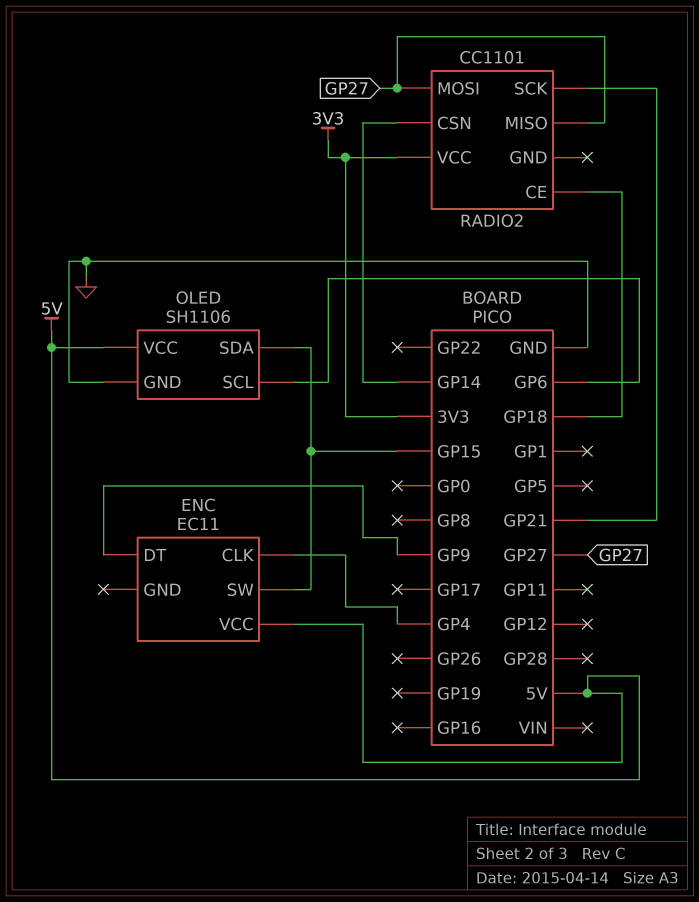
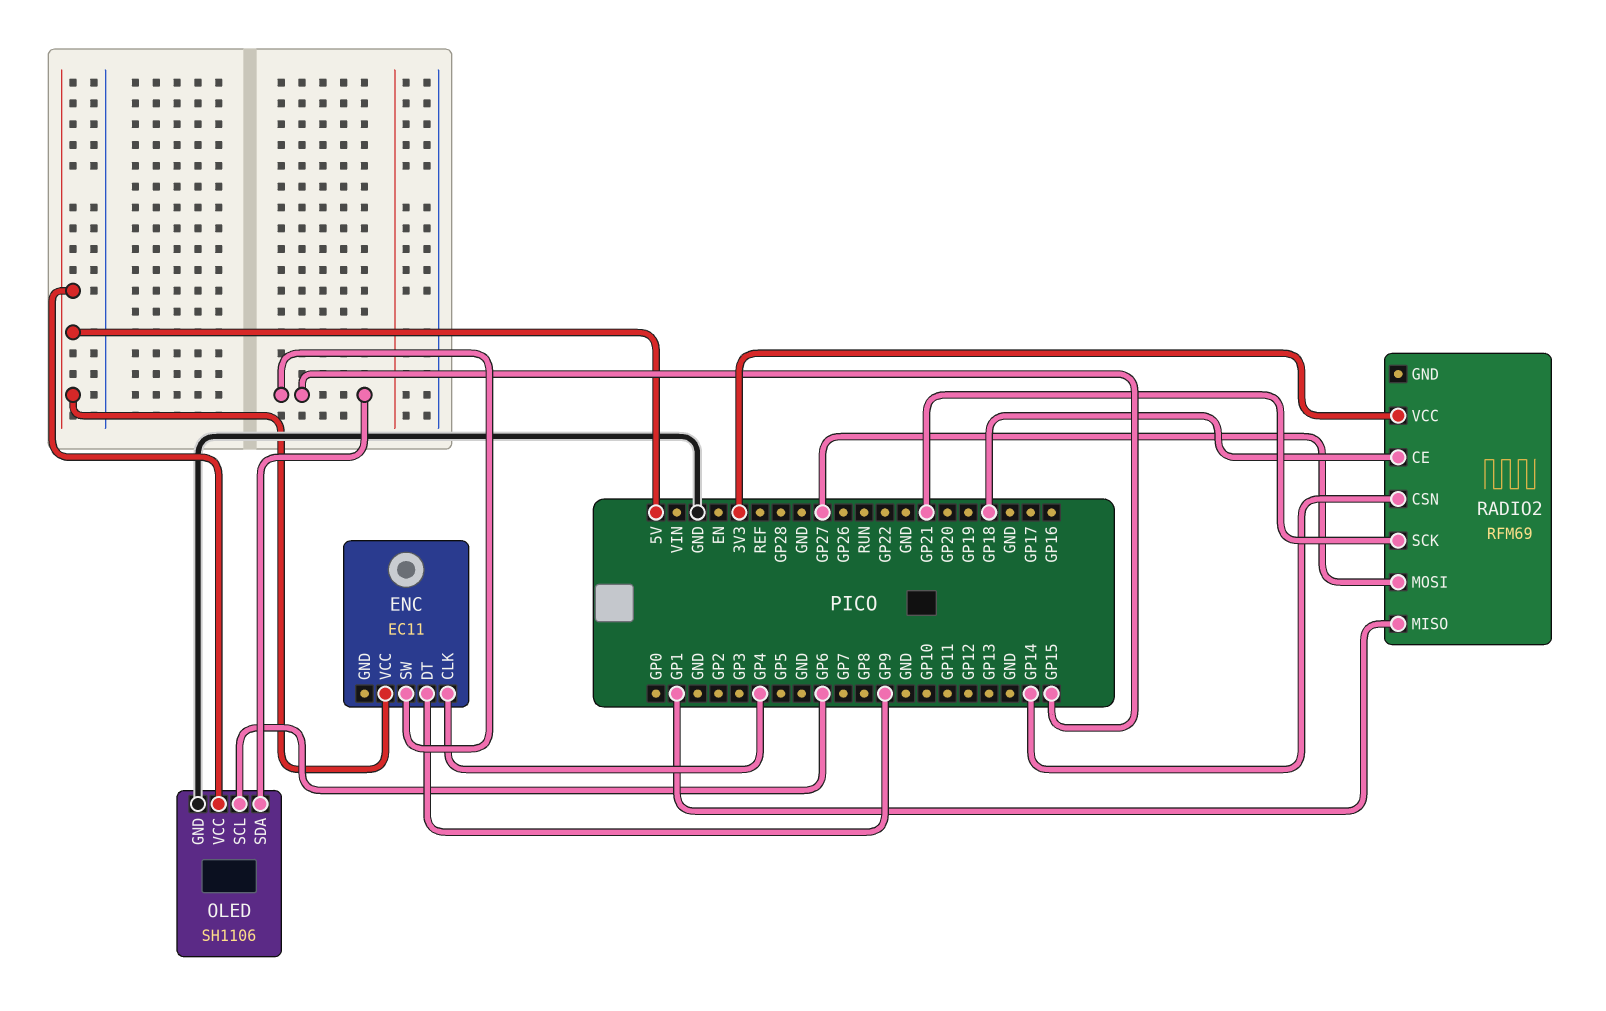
RADIO2: CC1101 -> RFM69
RADIO2 pin MISO: GP27 -> GP1

